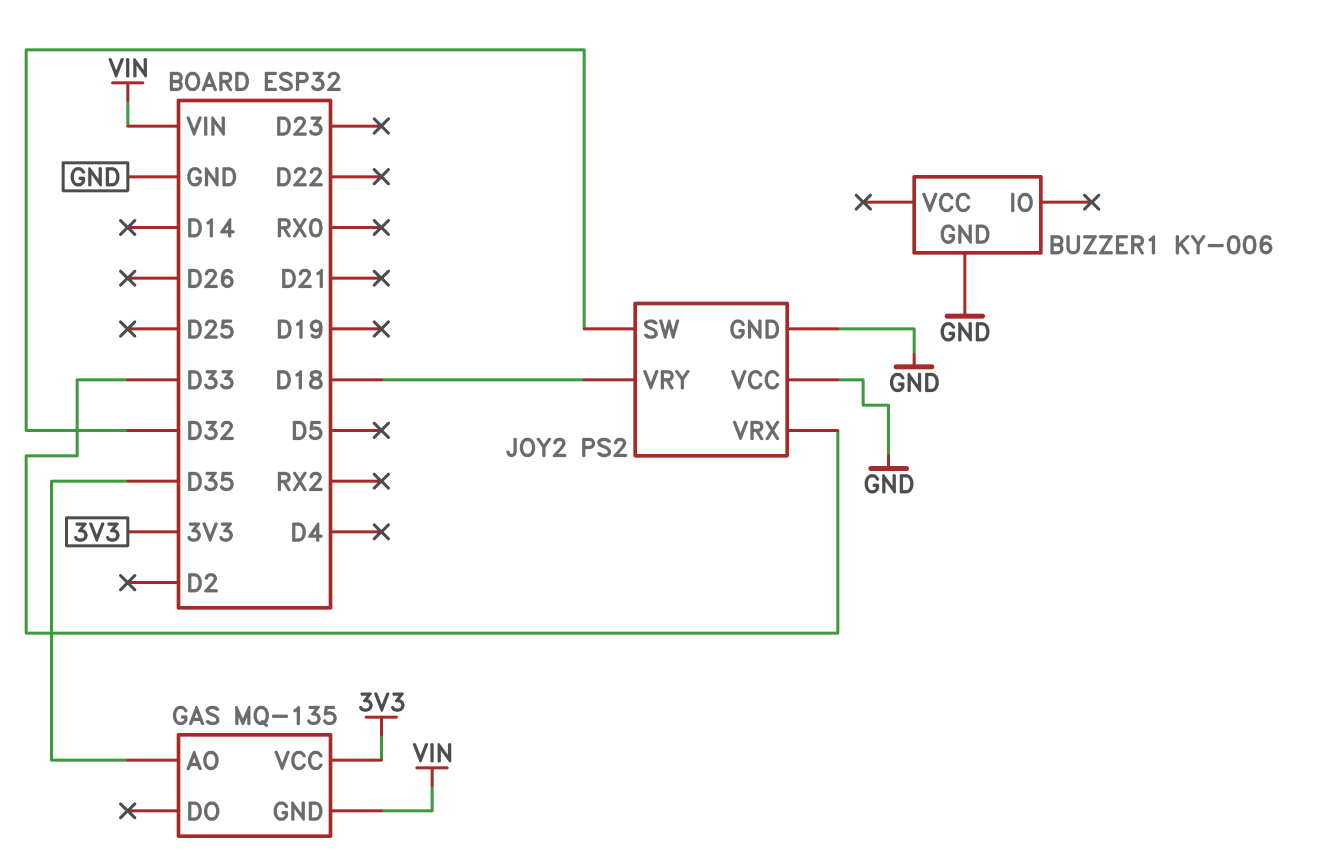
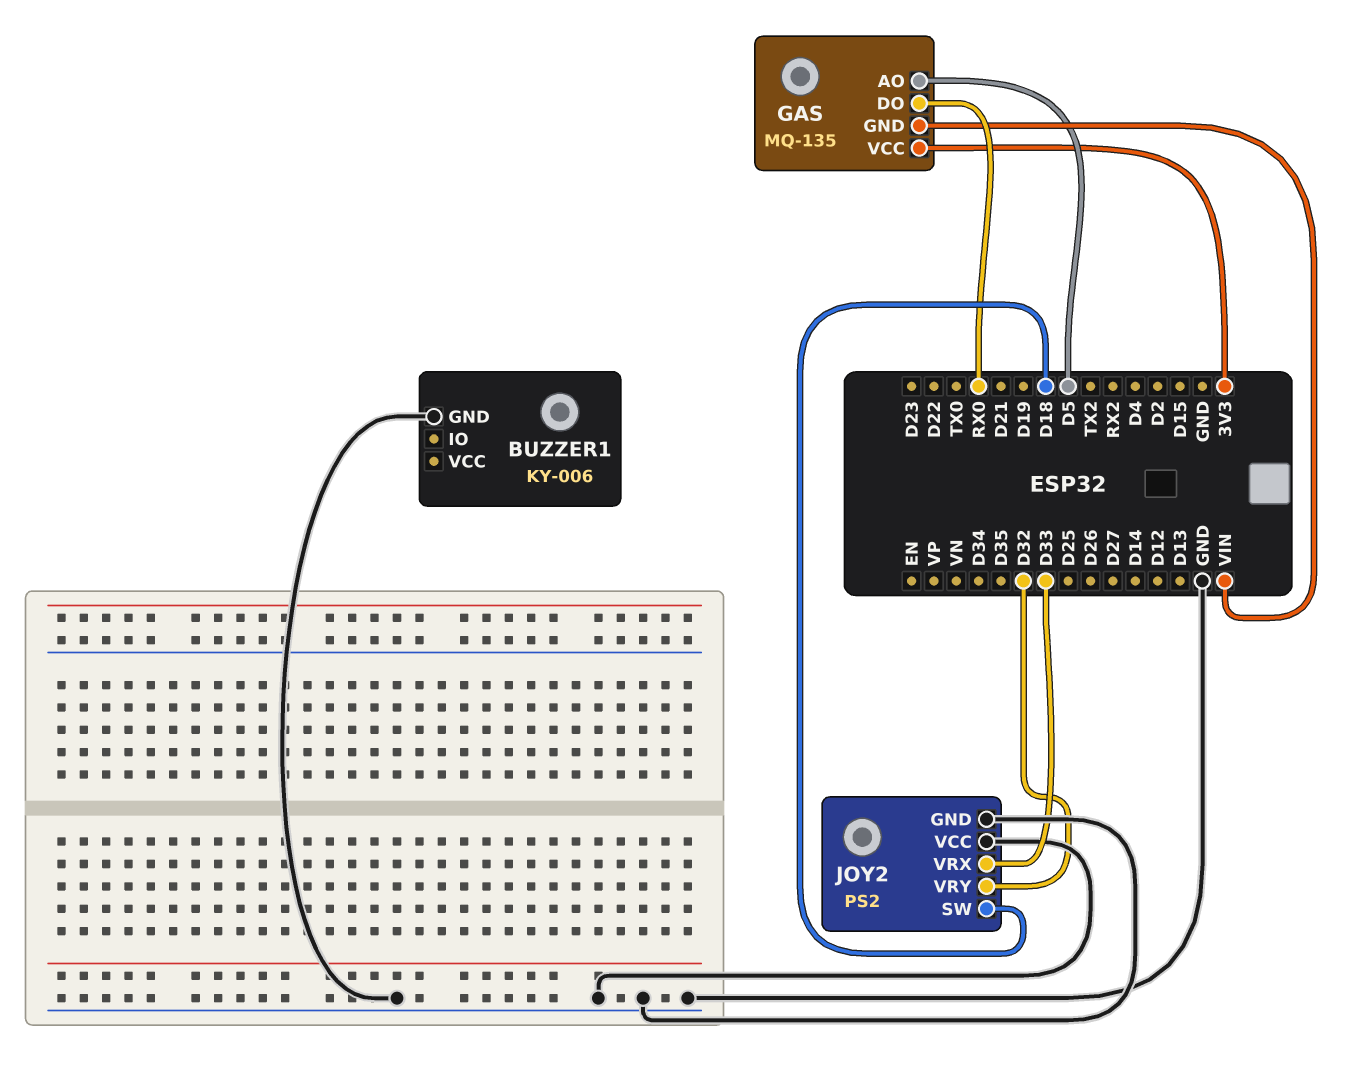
GAS pin AO: D35 -> D5
GAS pin DO: none -> RX0
JOY2 pin SW: D32 -> D18
JOY2 pin VRY: D18 -> D32

